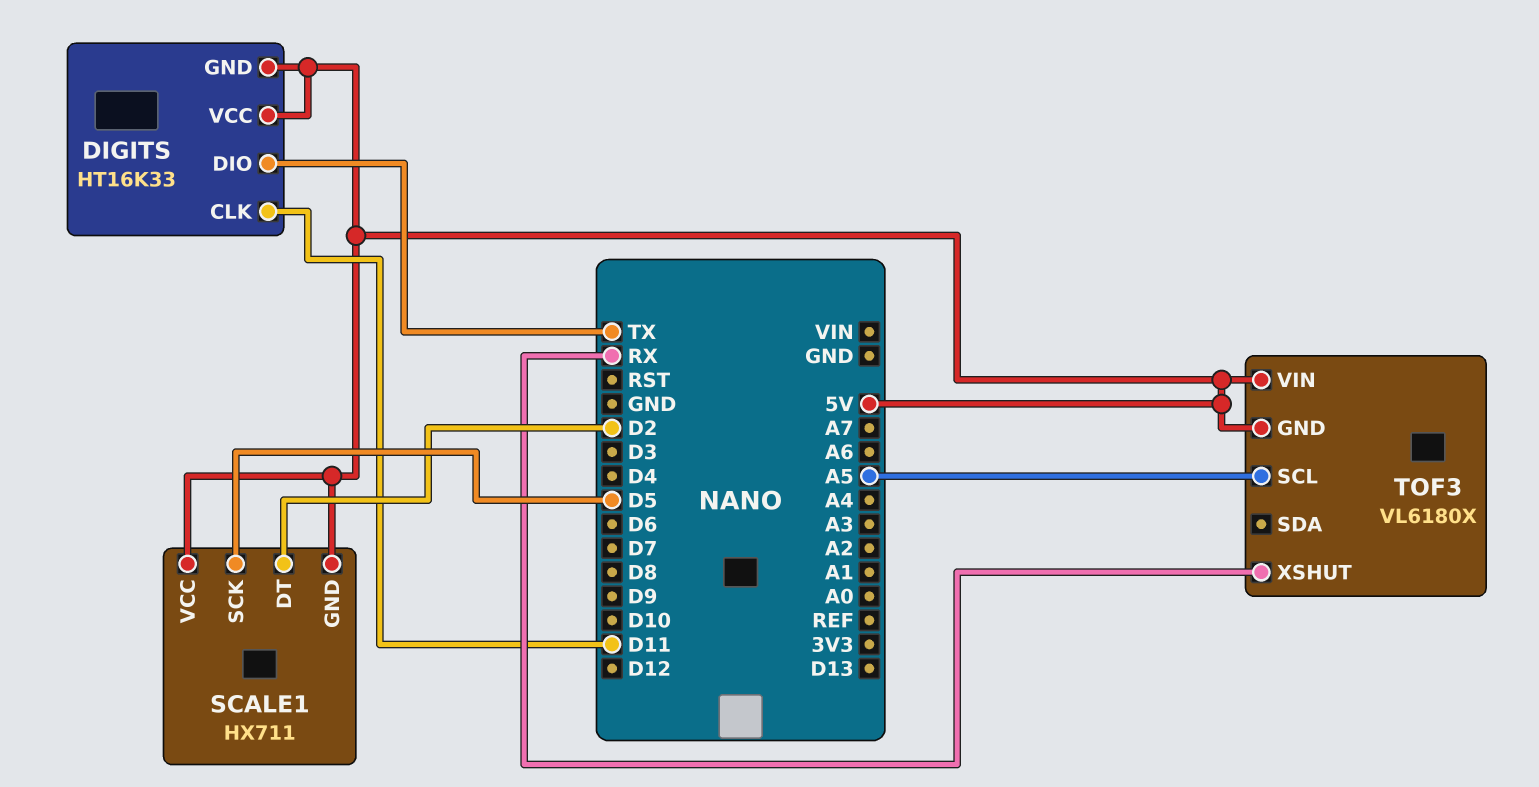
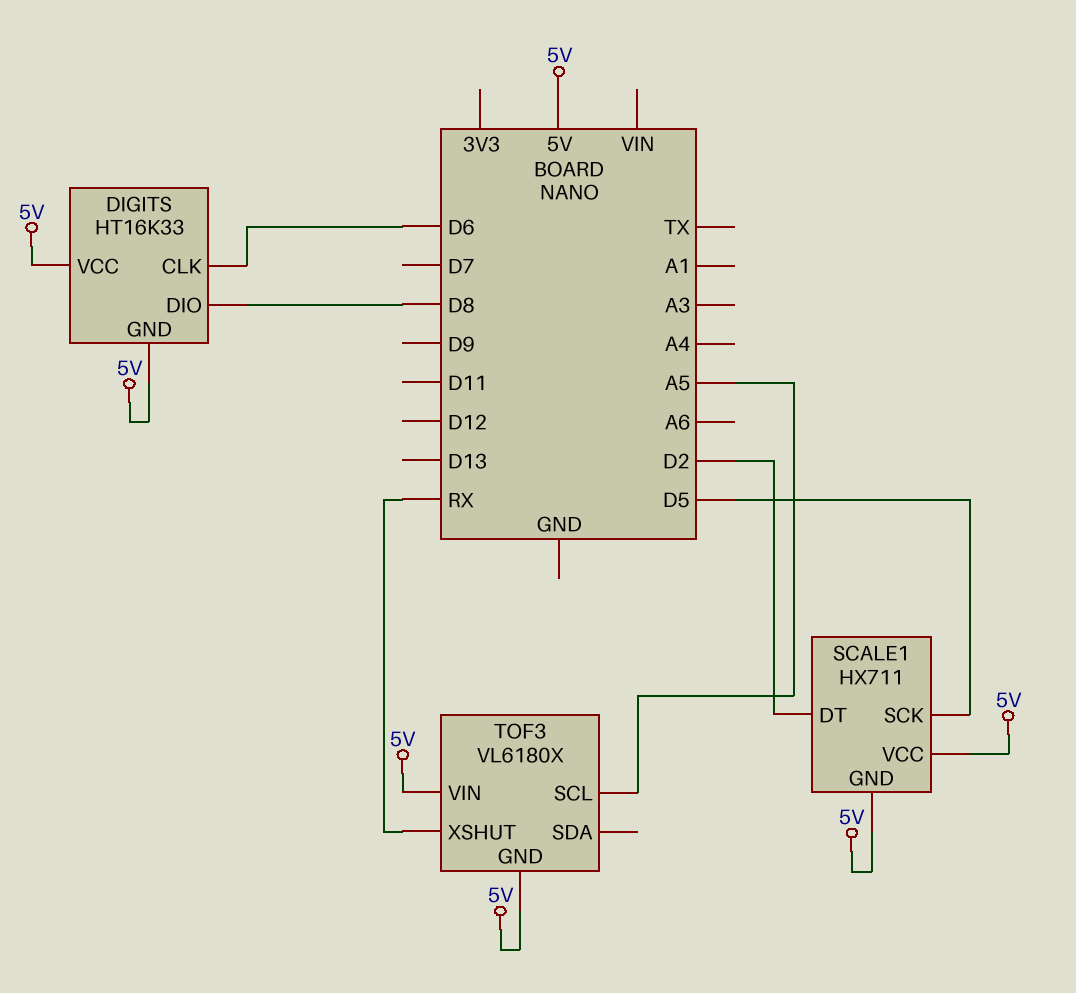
DIGITS pin CLK: D11 -> D6
DIGITS pin DIO: TX -> D8

